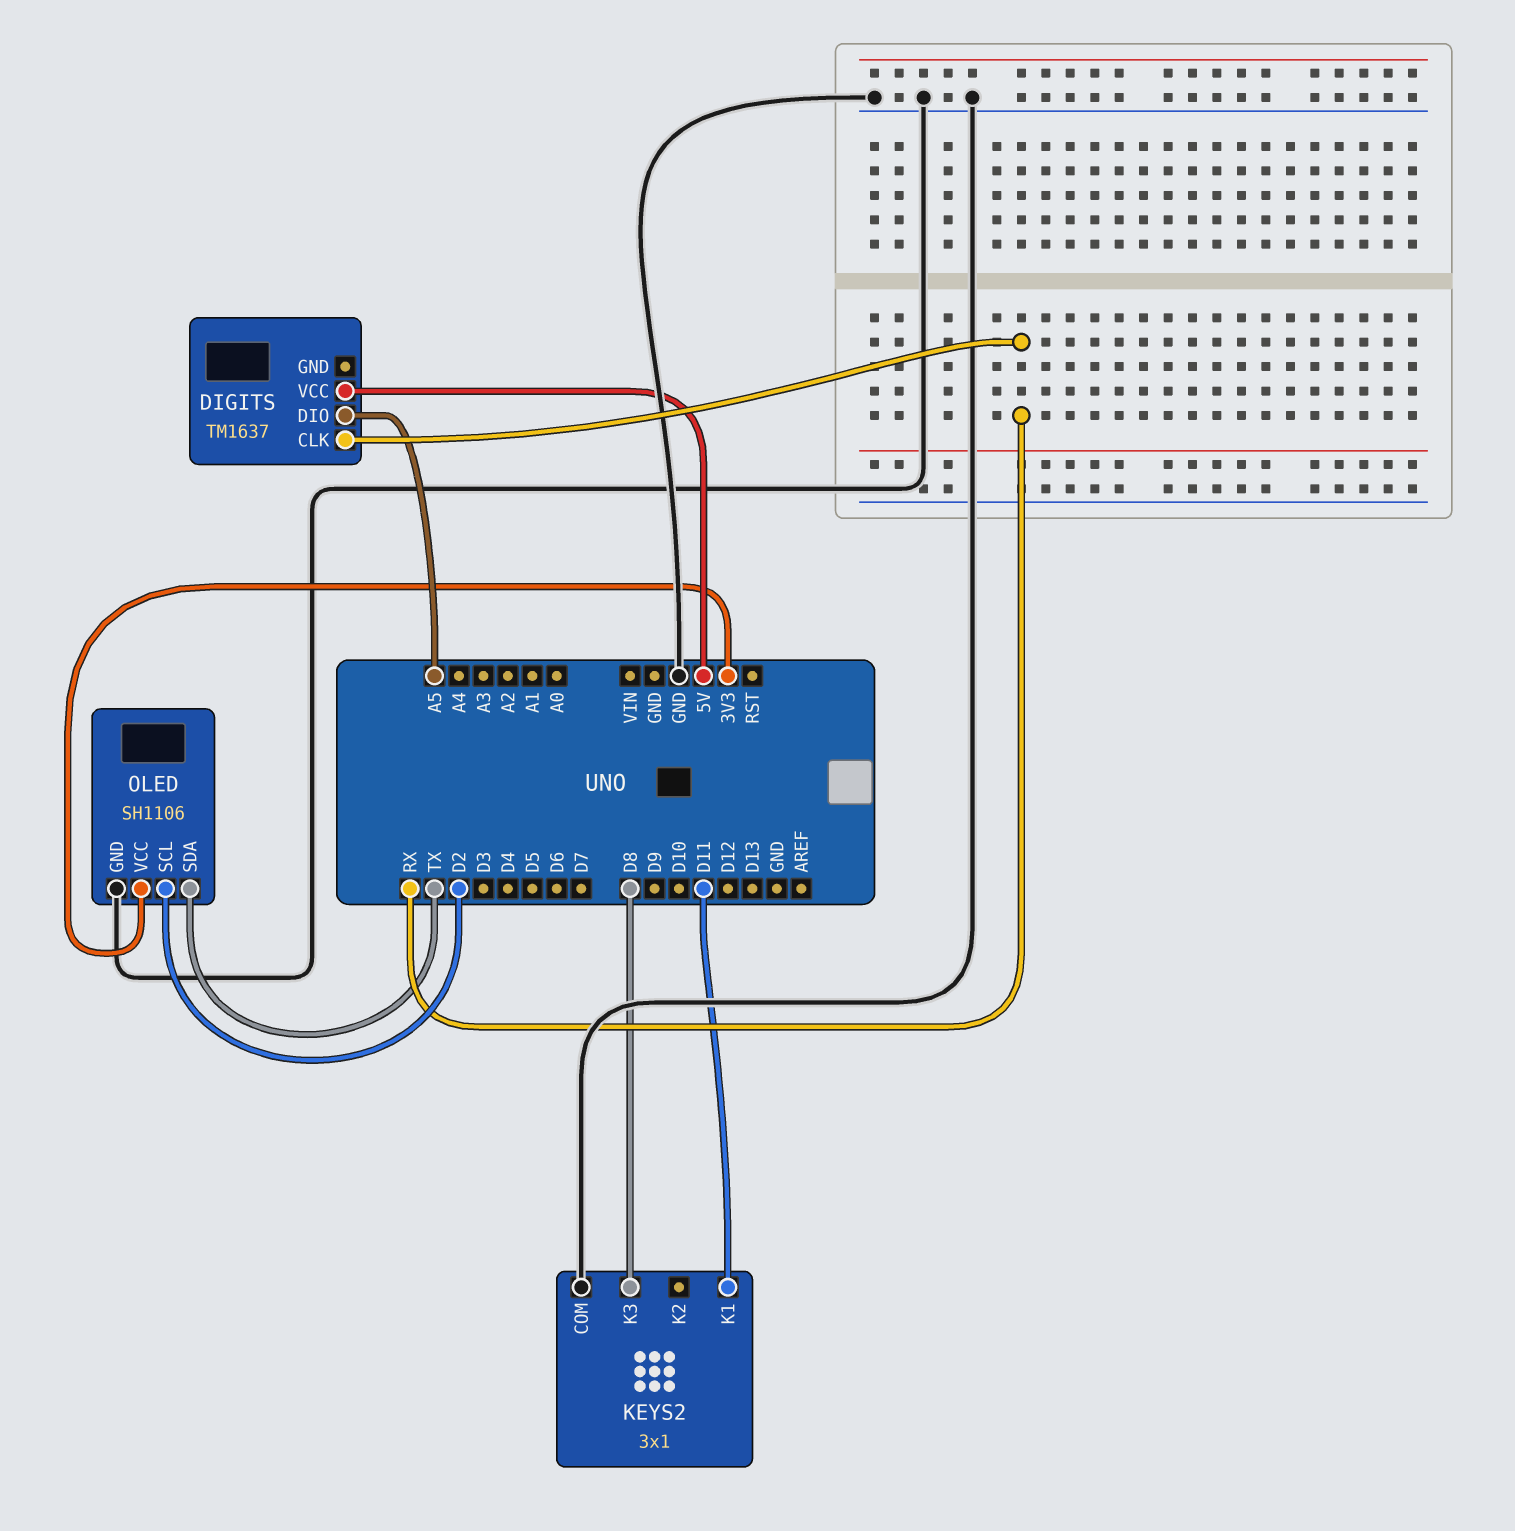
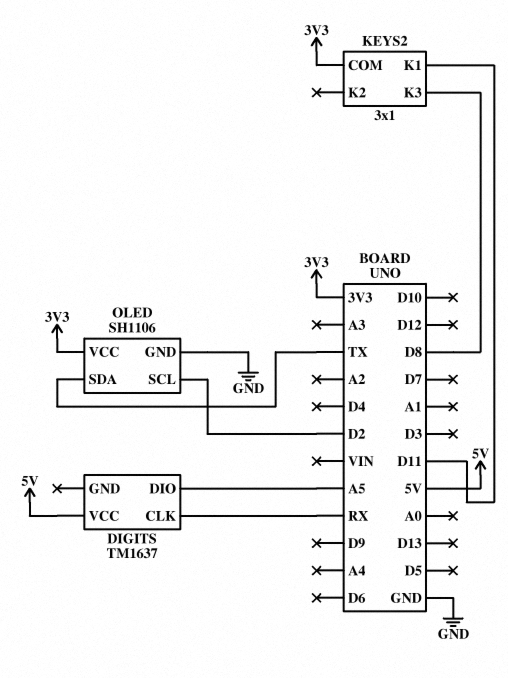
KEYS2 pin COM: GND -> 3V3

